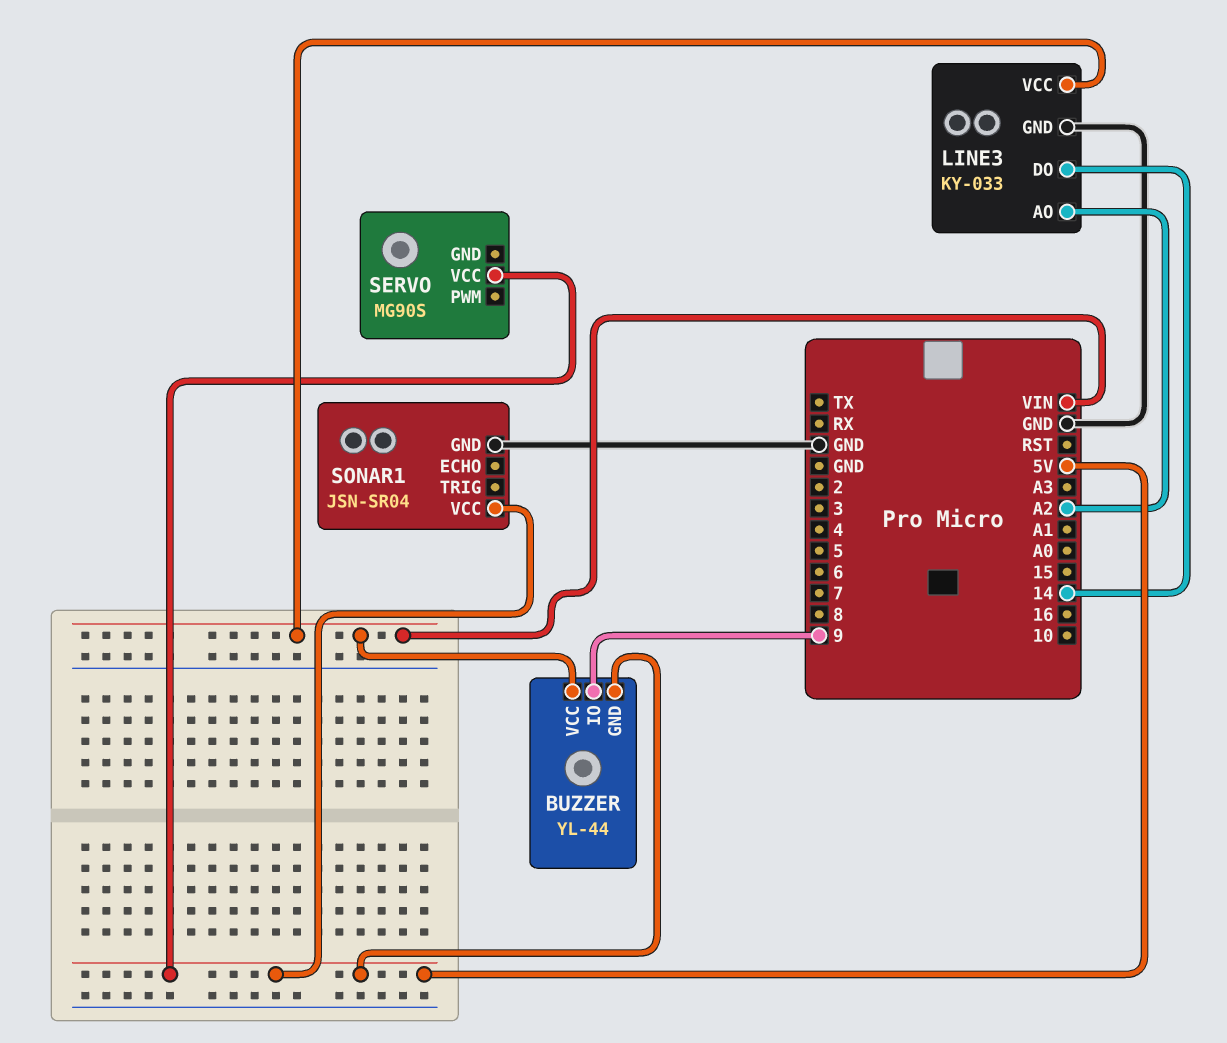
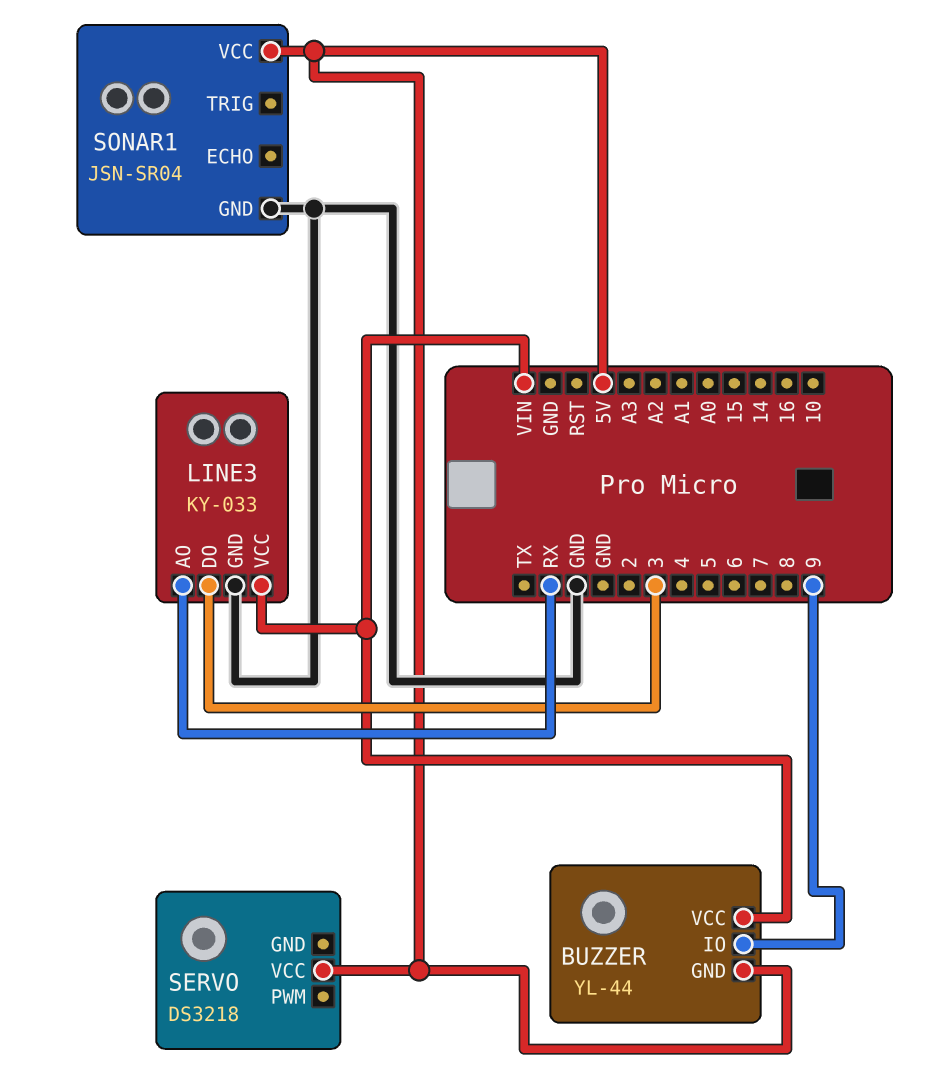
LINE3 pin AO: A2 -> RX
LINE3 pin DO: 14 -> 3
SERVO: MG90S -> DS3218

